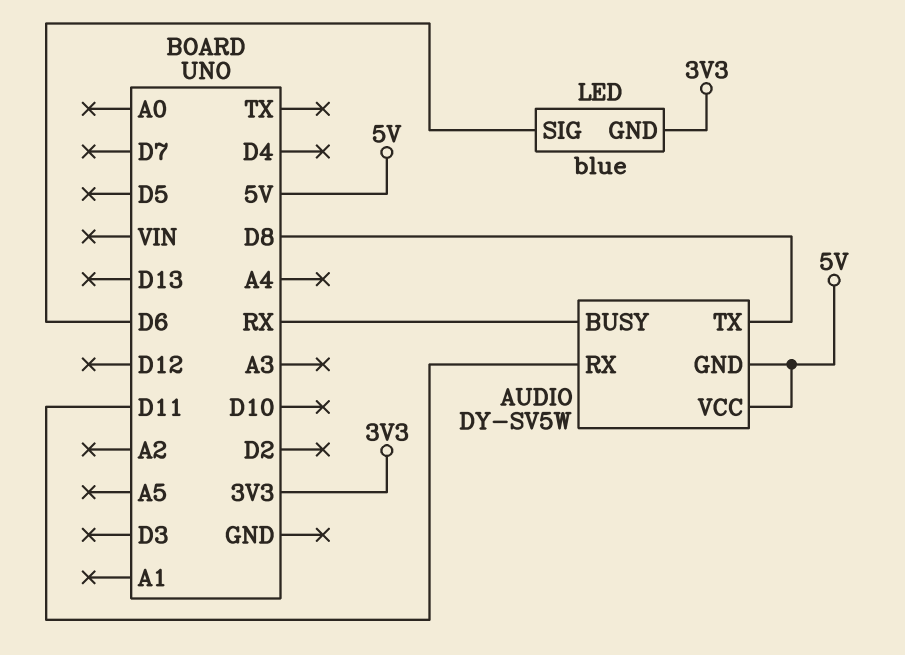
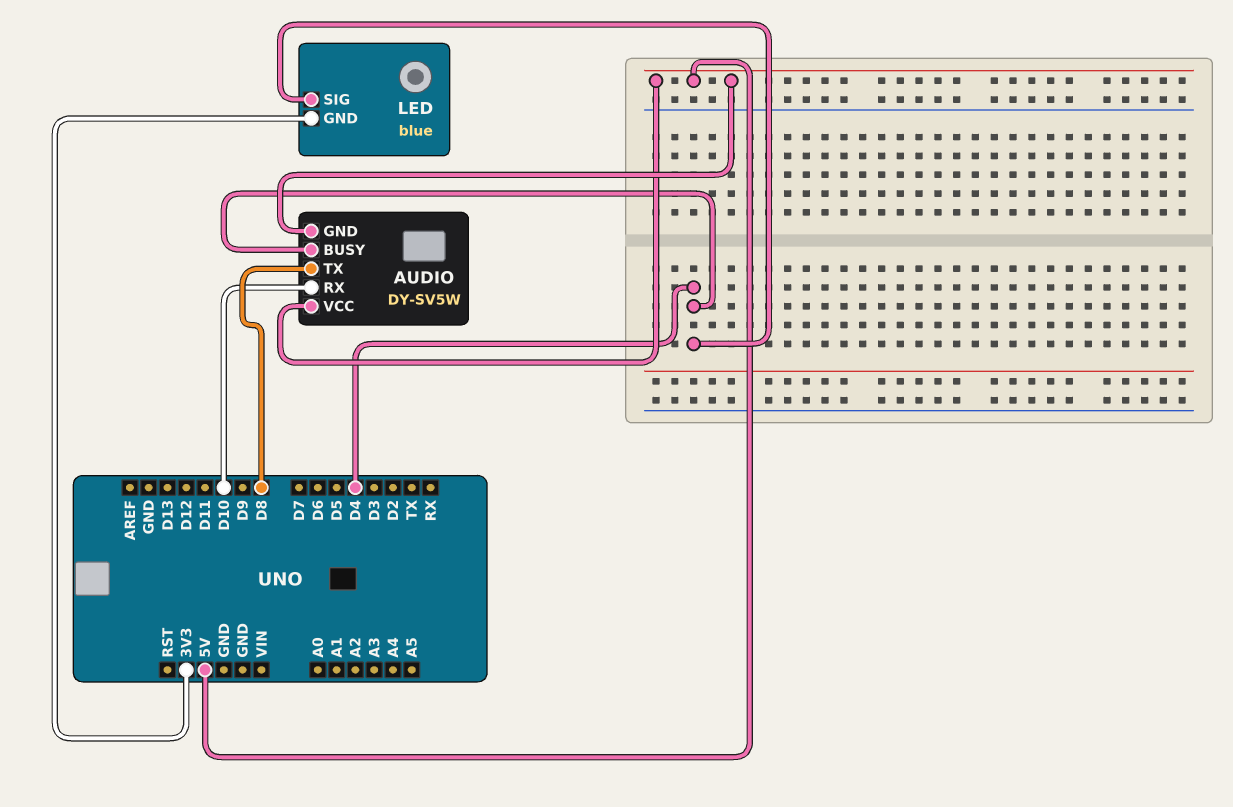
AUDIO pin BUSY: RX -> D4
AUDIO pin RX: D11 -> D10
LED pin SIG: D6 -> D4

